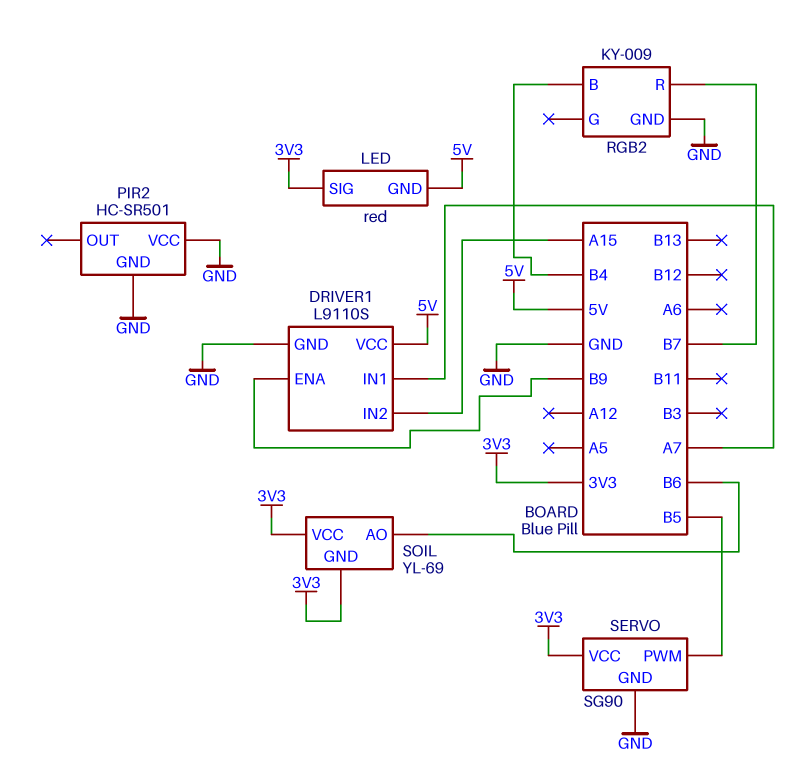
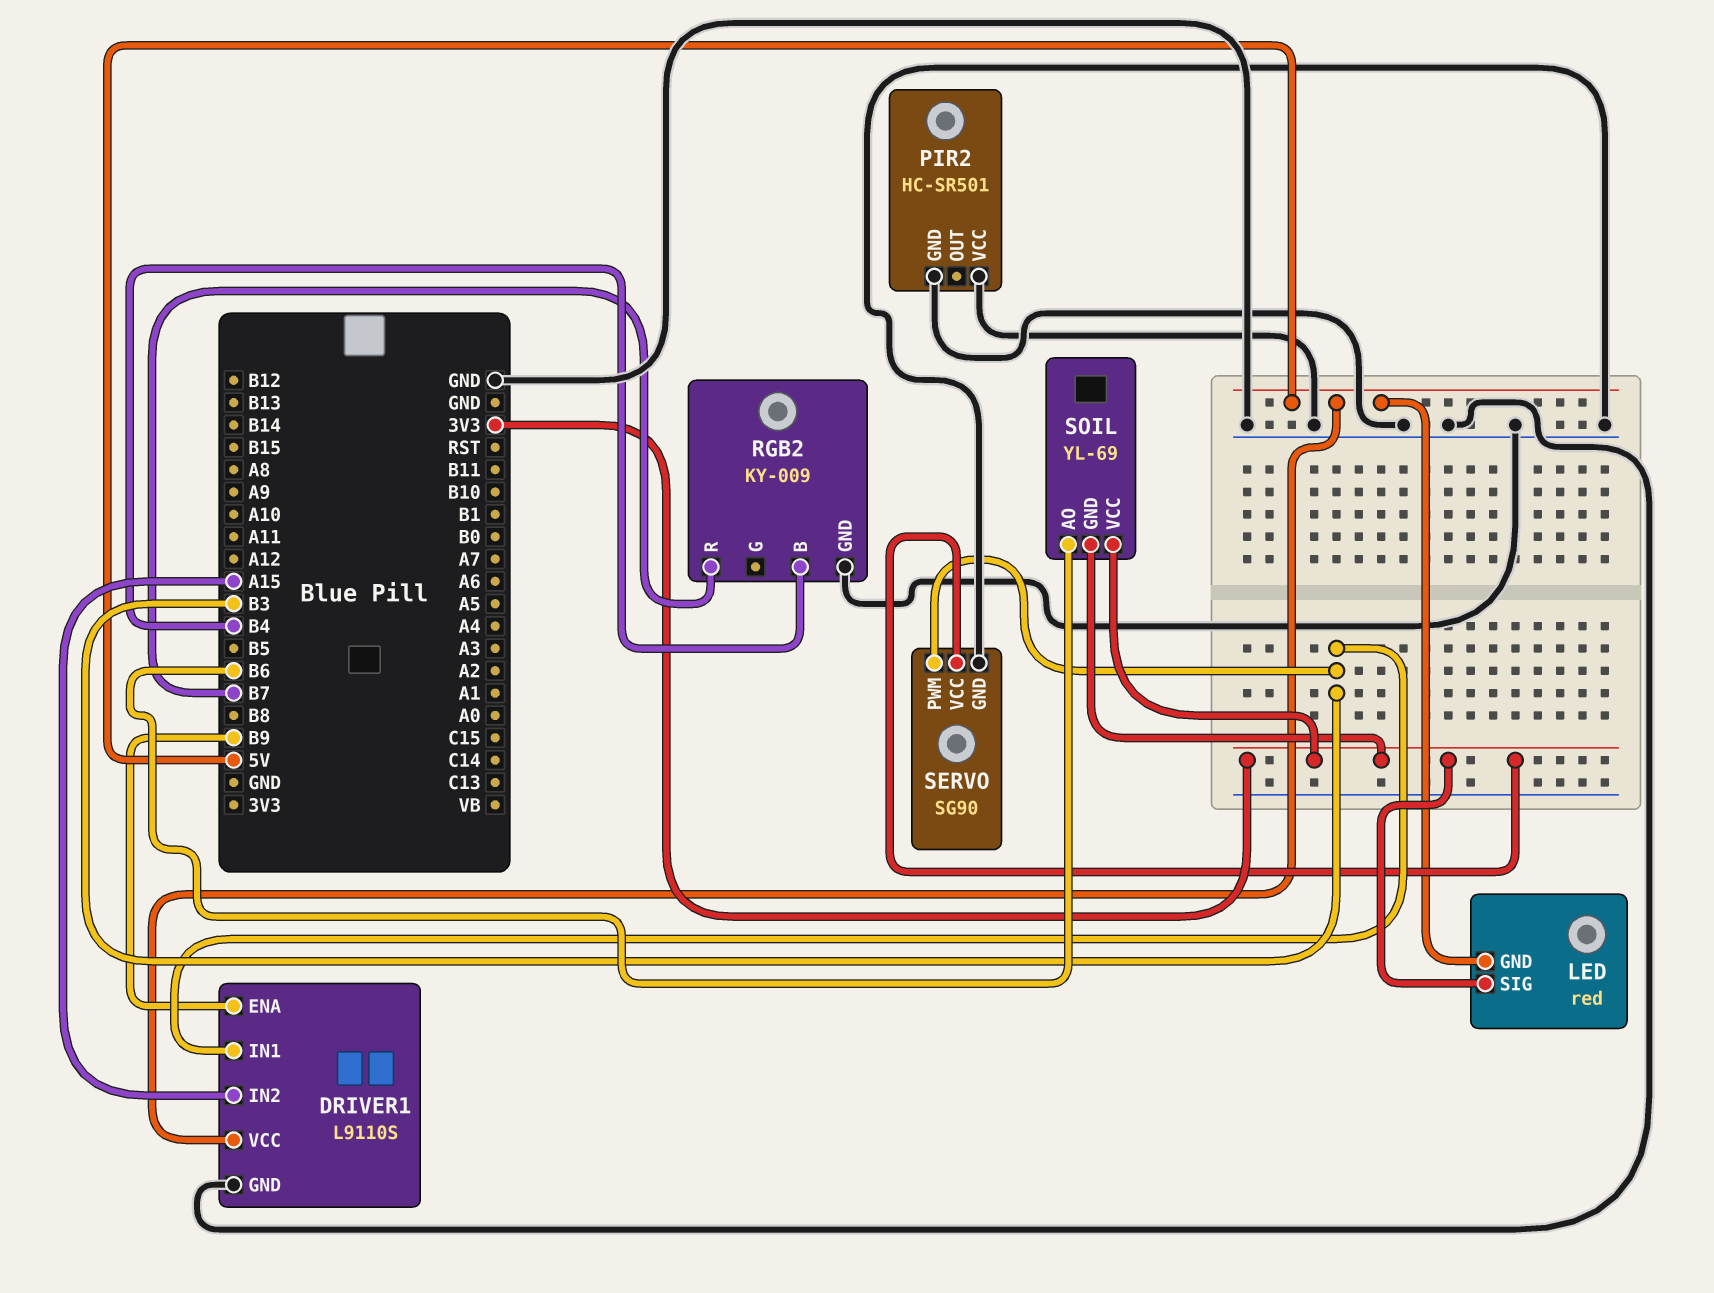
DRIVER1 pin IN1: A7 -> B3
SERVO pin PWM: B5 -> B3

